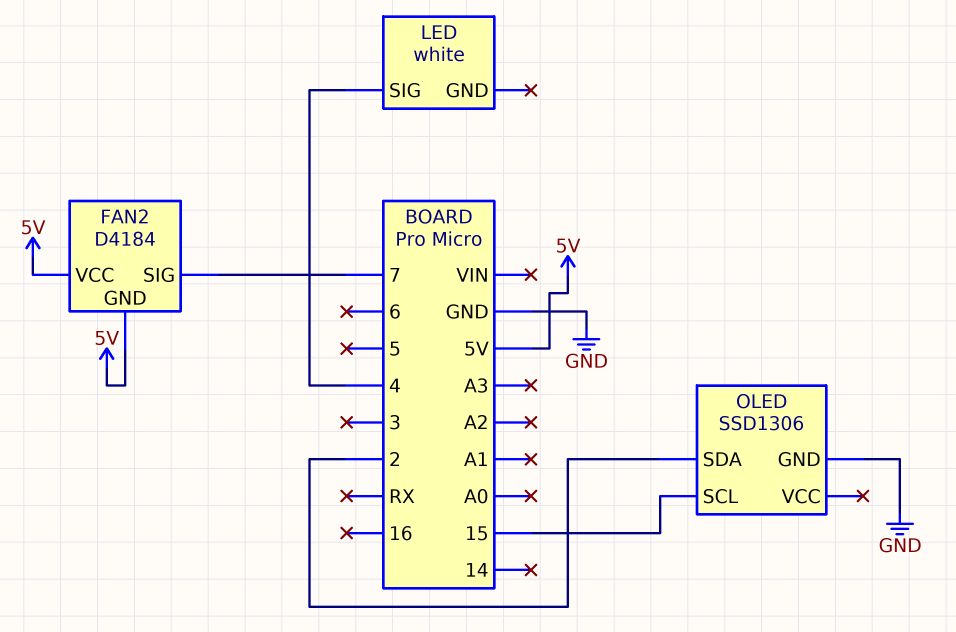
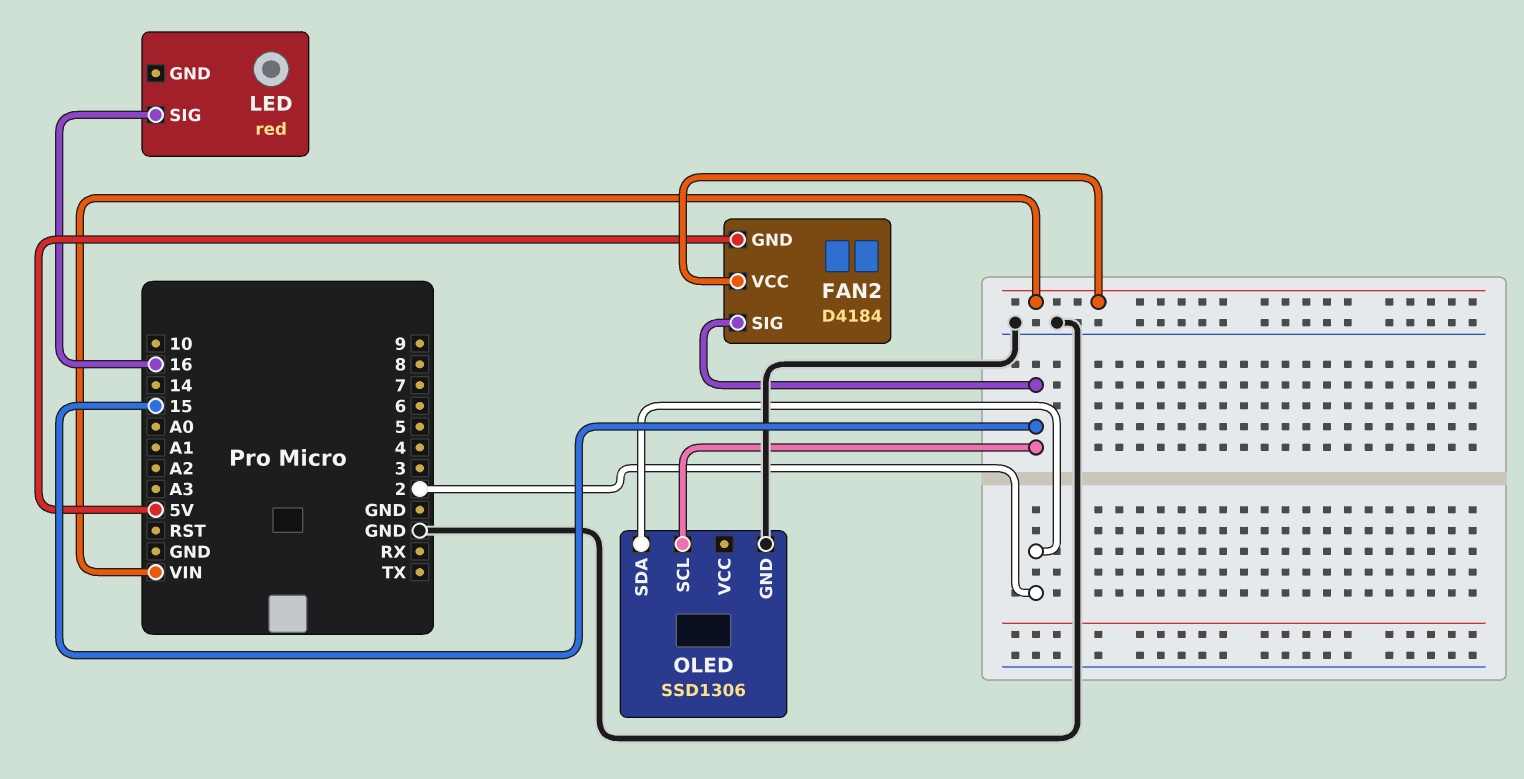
FAN2 pin SIG: 7 -> 15
FAN2 pin VCC: 5V -> VIN
LED: white -> red
LED pin SIG: 4 -> 16

